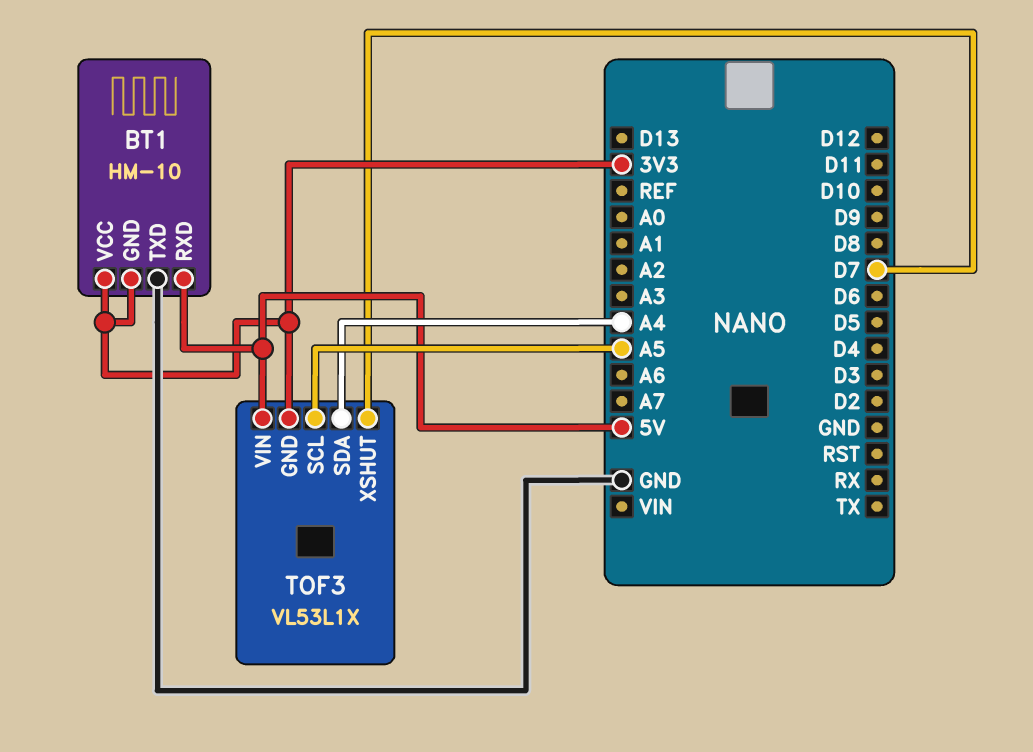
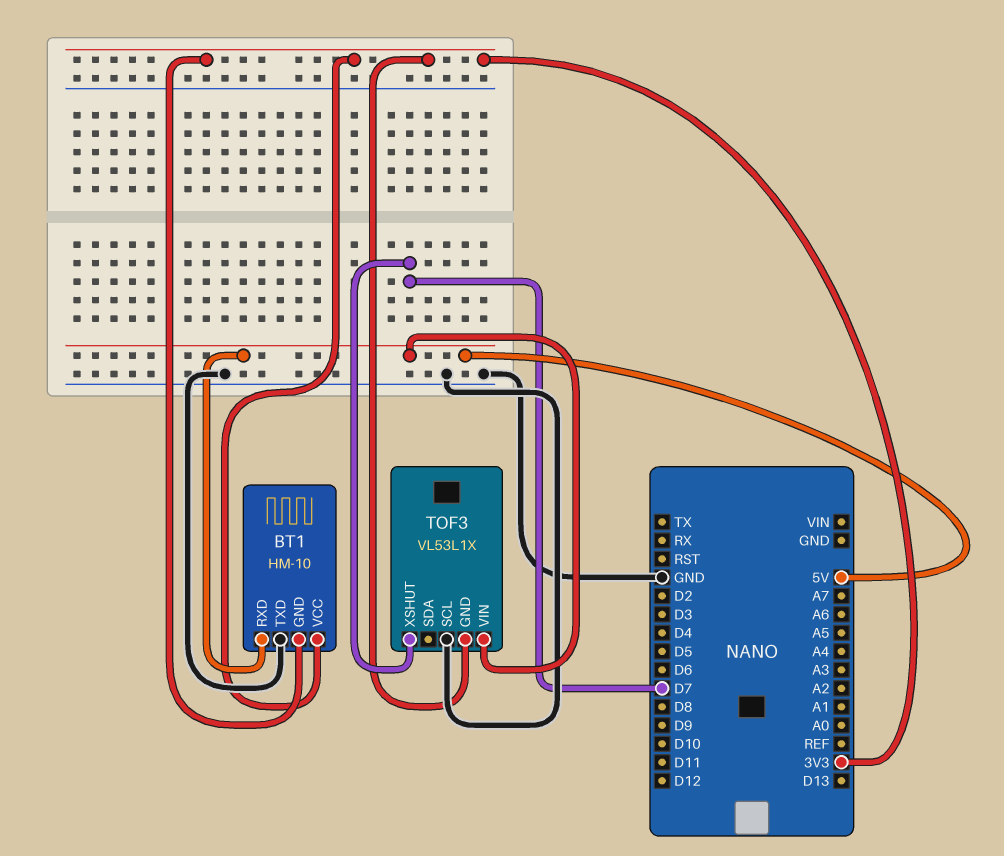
TOF3 pin SCL: A5 -> GND
TOF3 pin SDA: A4 -> none

